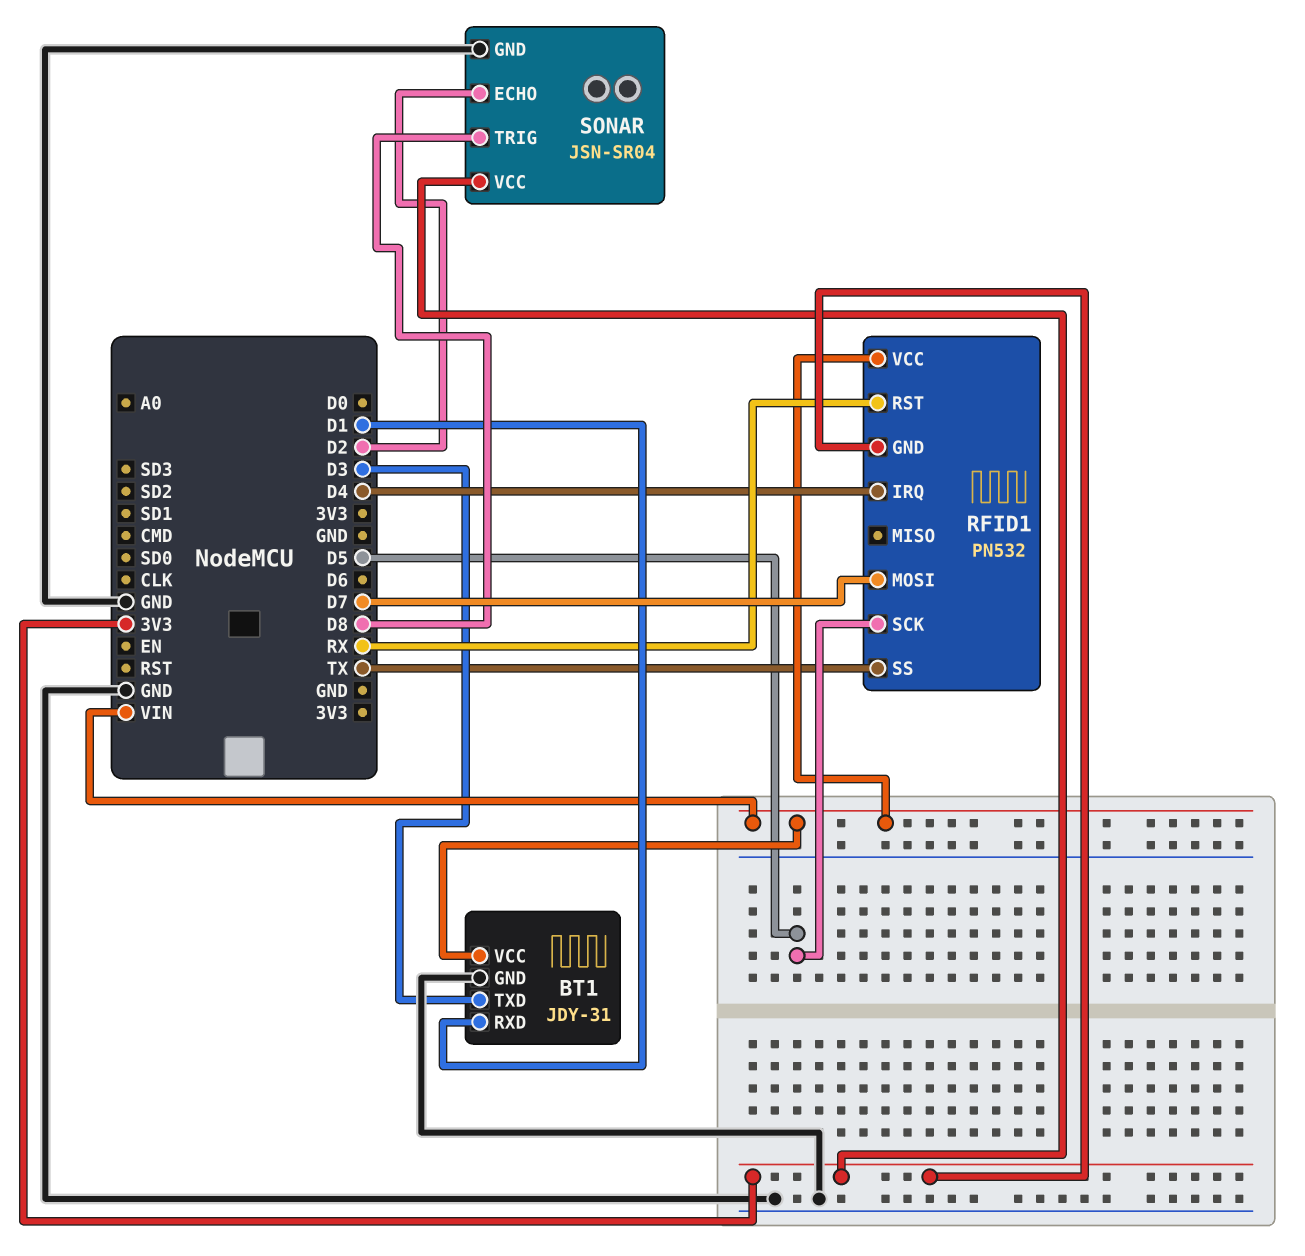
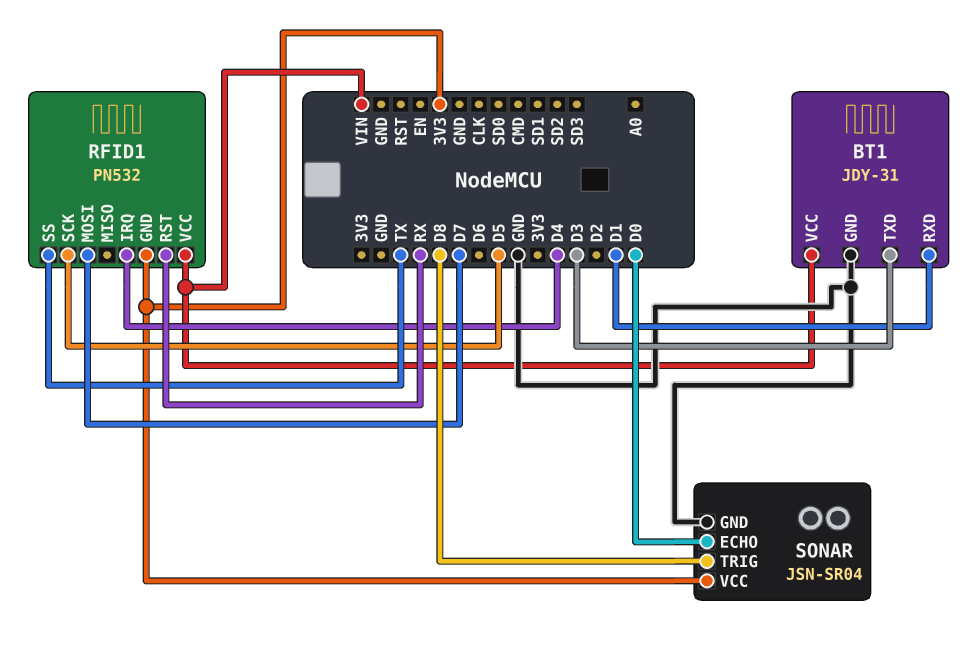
SONAR pin ECHO: D2 -> D0

